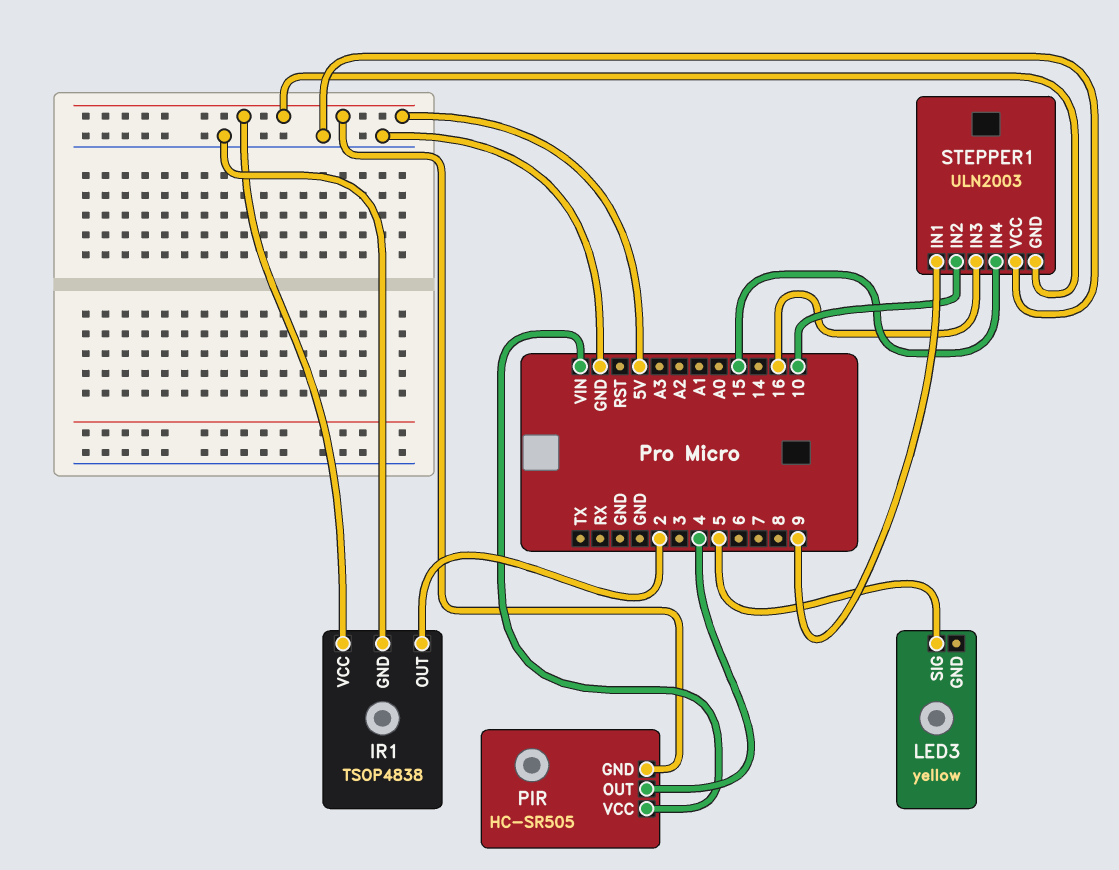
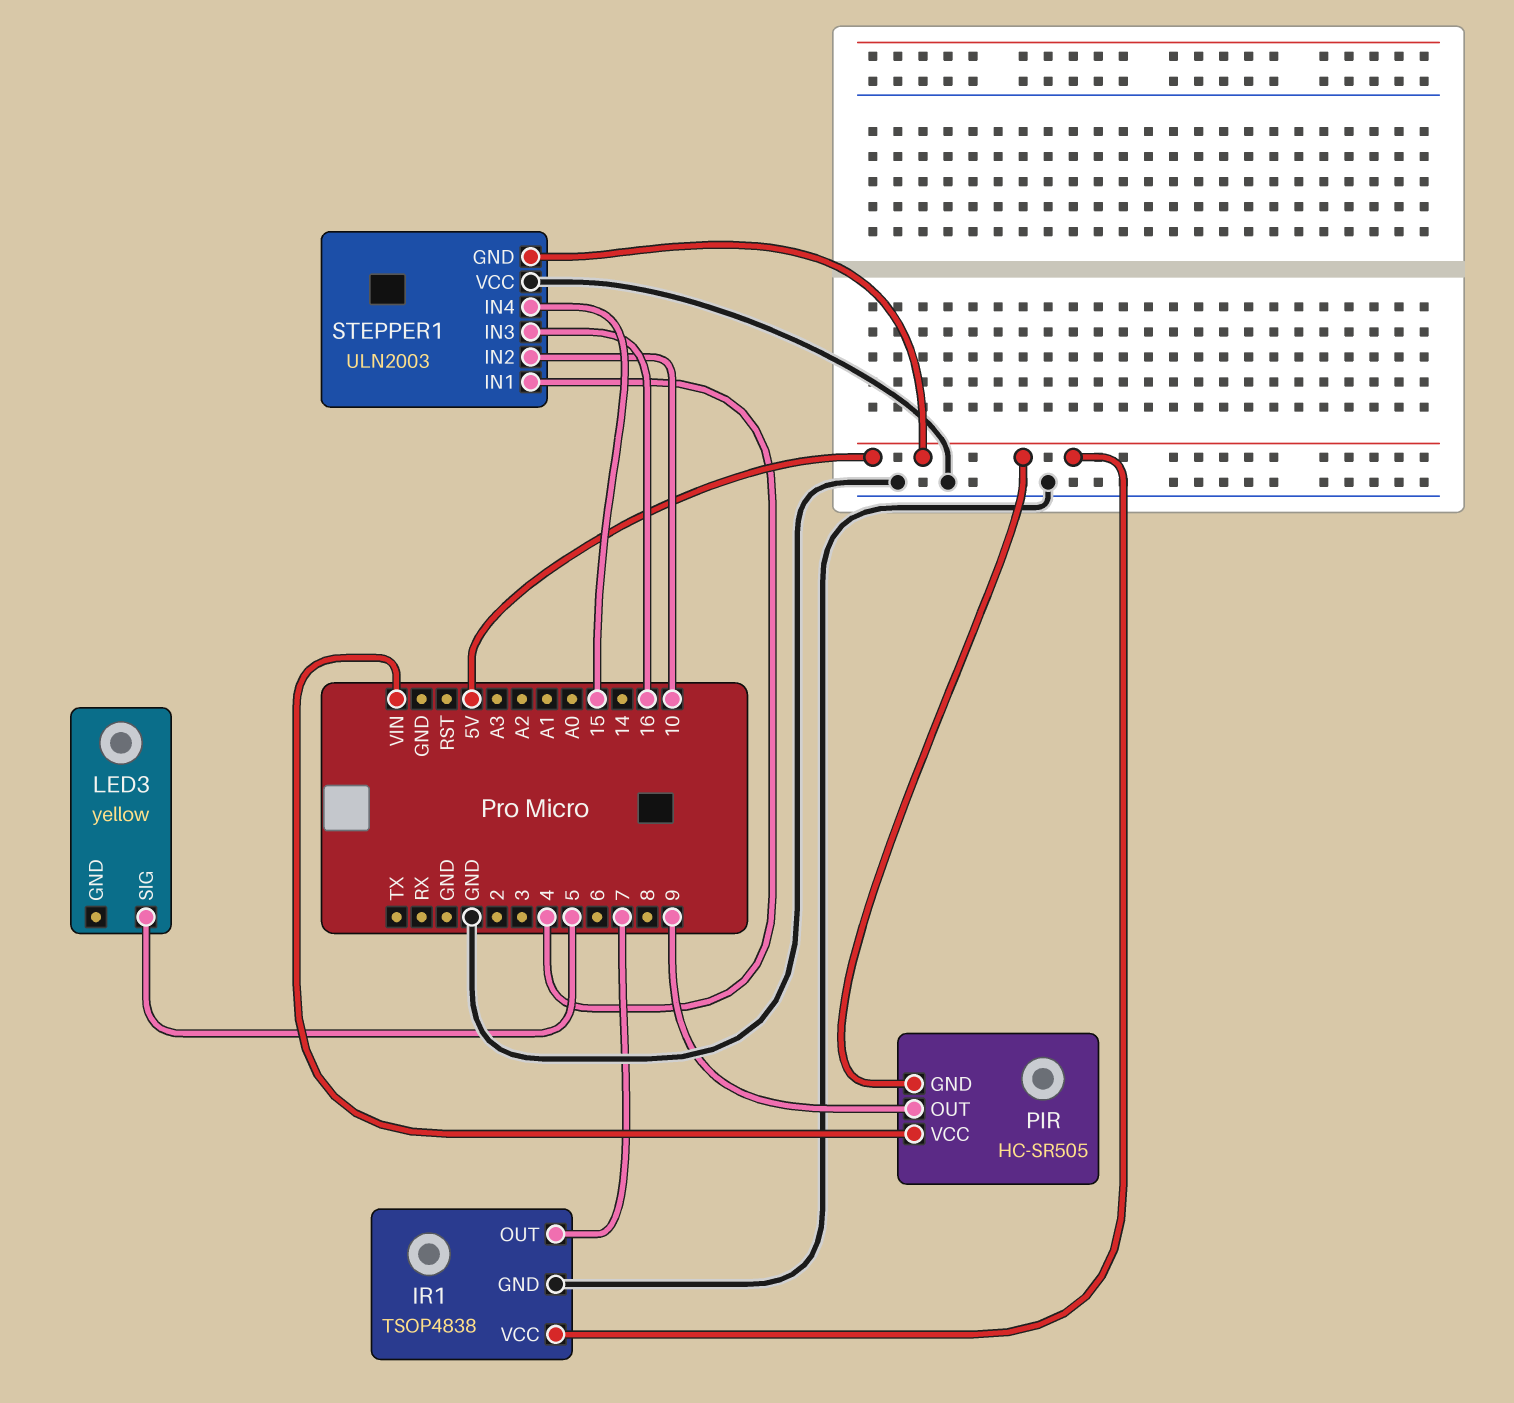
IR1 pin OUT: 2 -> 7
PIR pin OUT: 4 -> 9
STEPPER1 pin IN1: 9 -> 4

